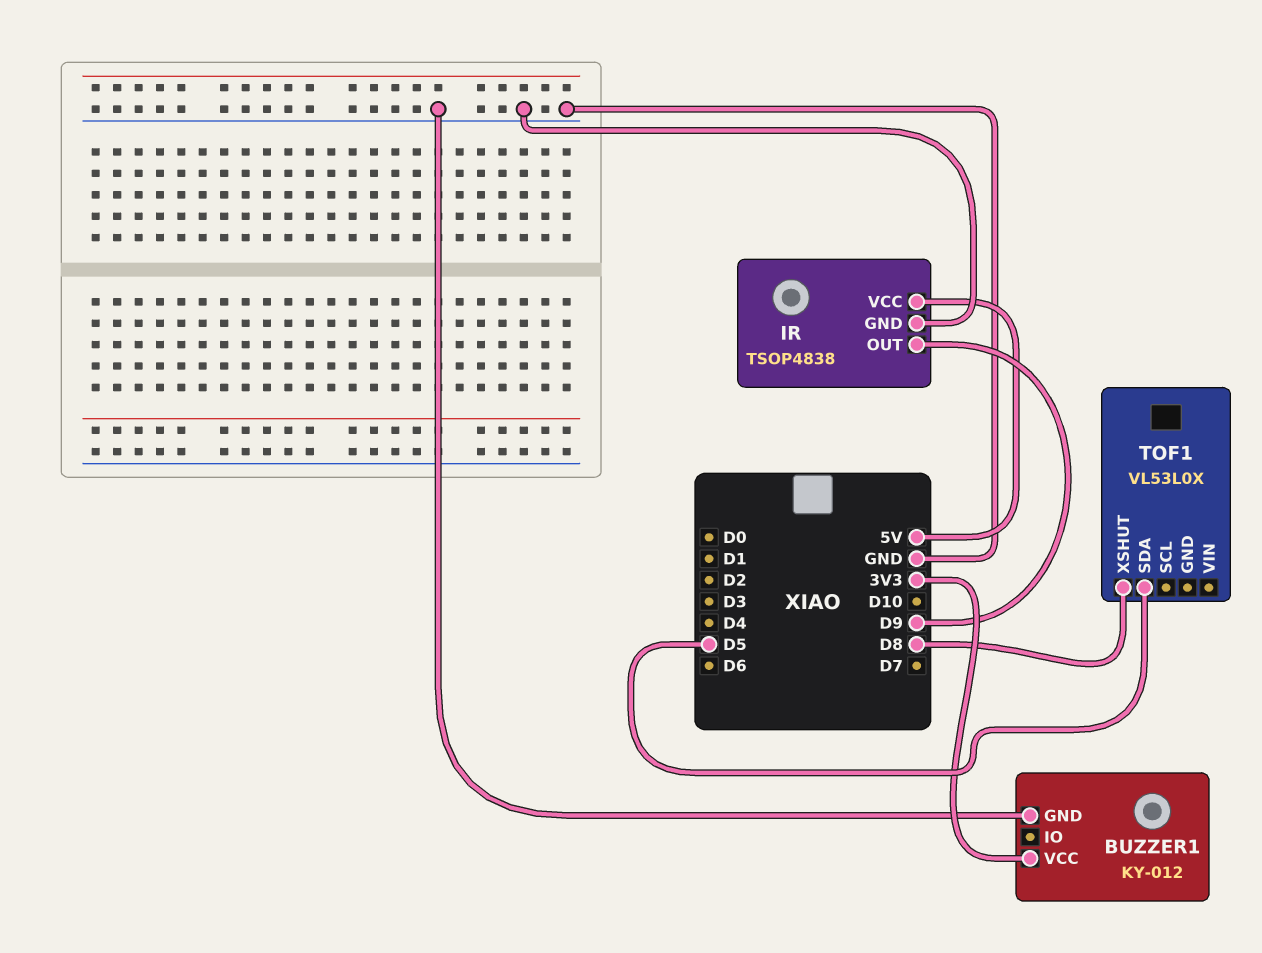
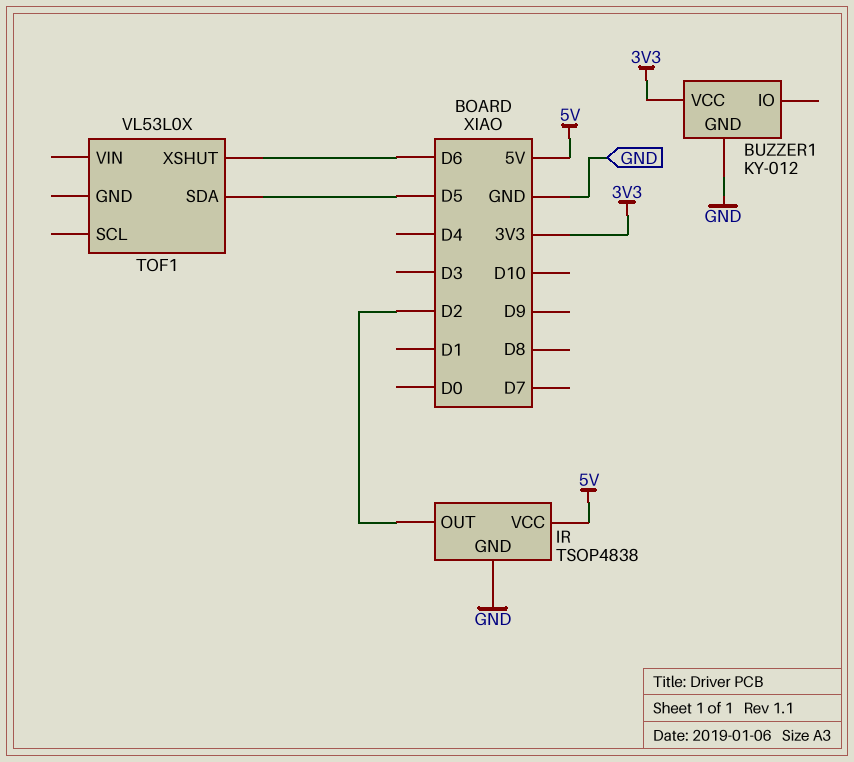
IR pin OUT: D9 -> D2
TOF1 pin XSHUT: D8 -> D6

